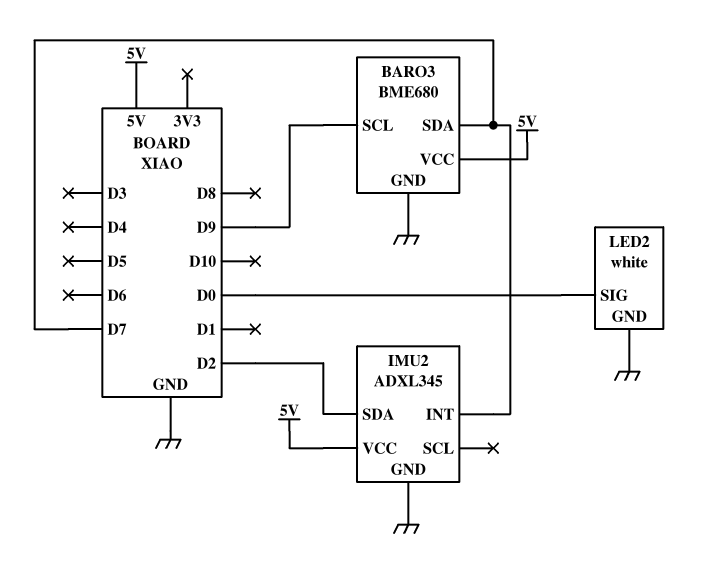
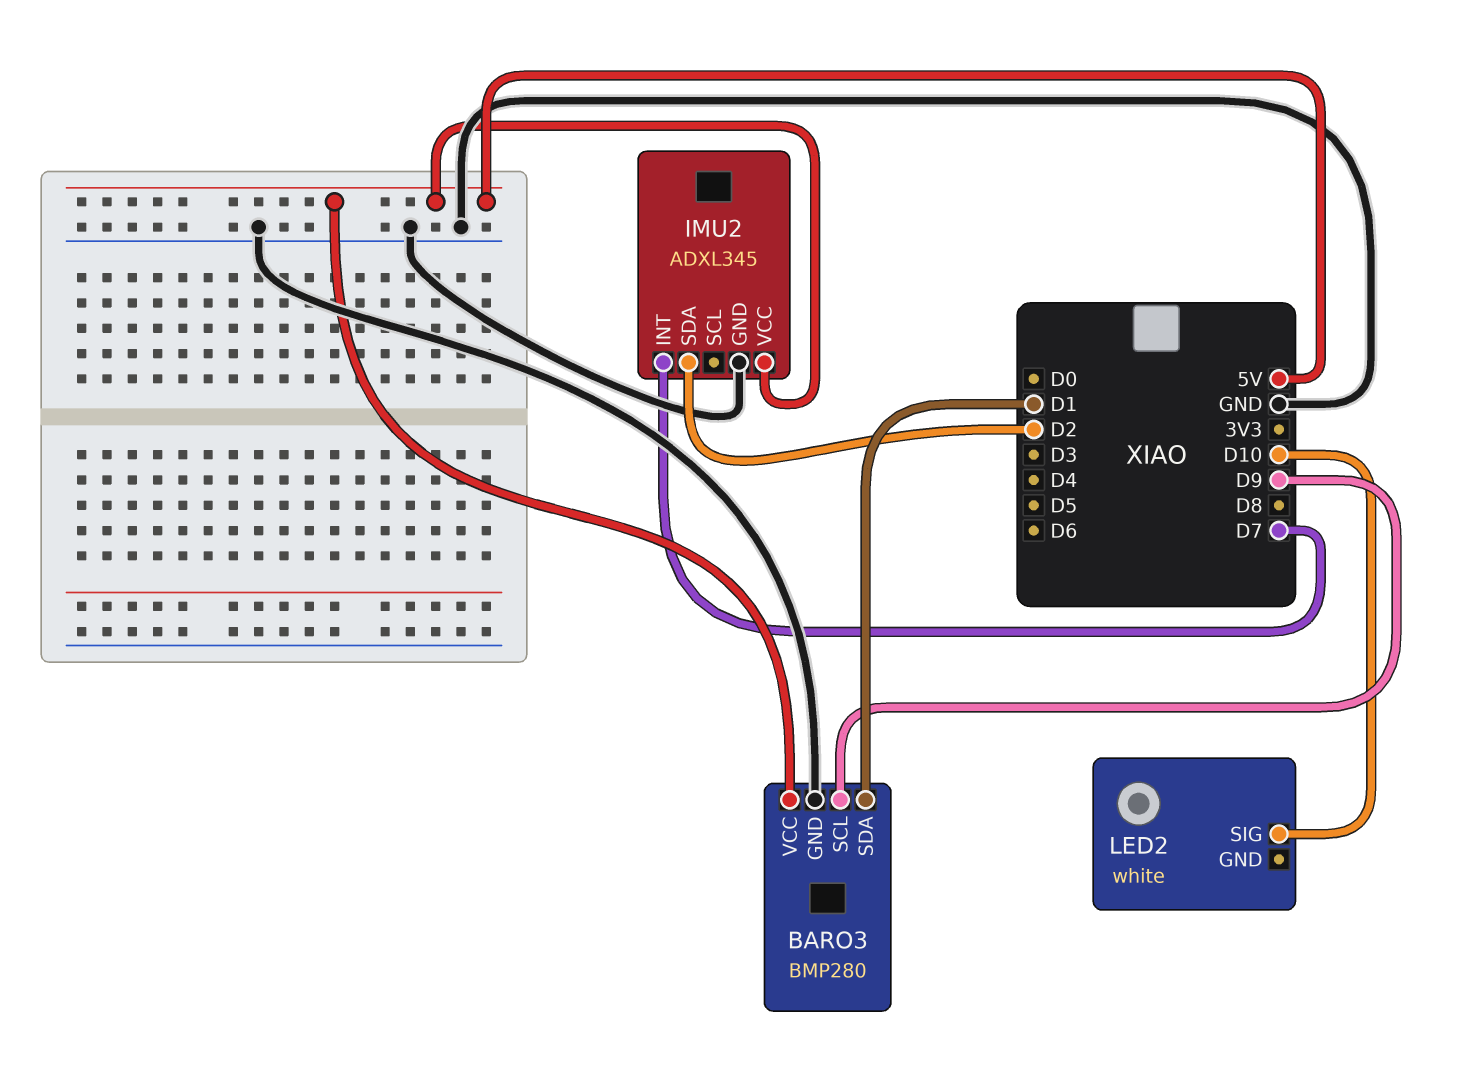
BARO3: BME680 -> BMP280
BARO3 pin SDA: D7 -> D1
LED2 pin GND: GND -> none
LED2 pin SIG: D0 -> D10

